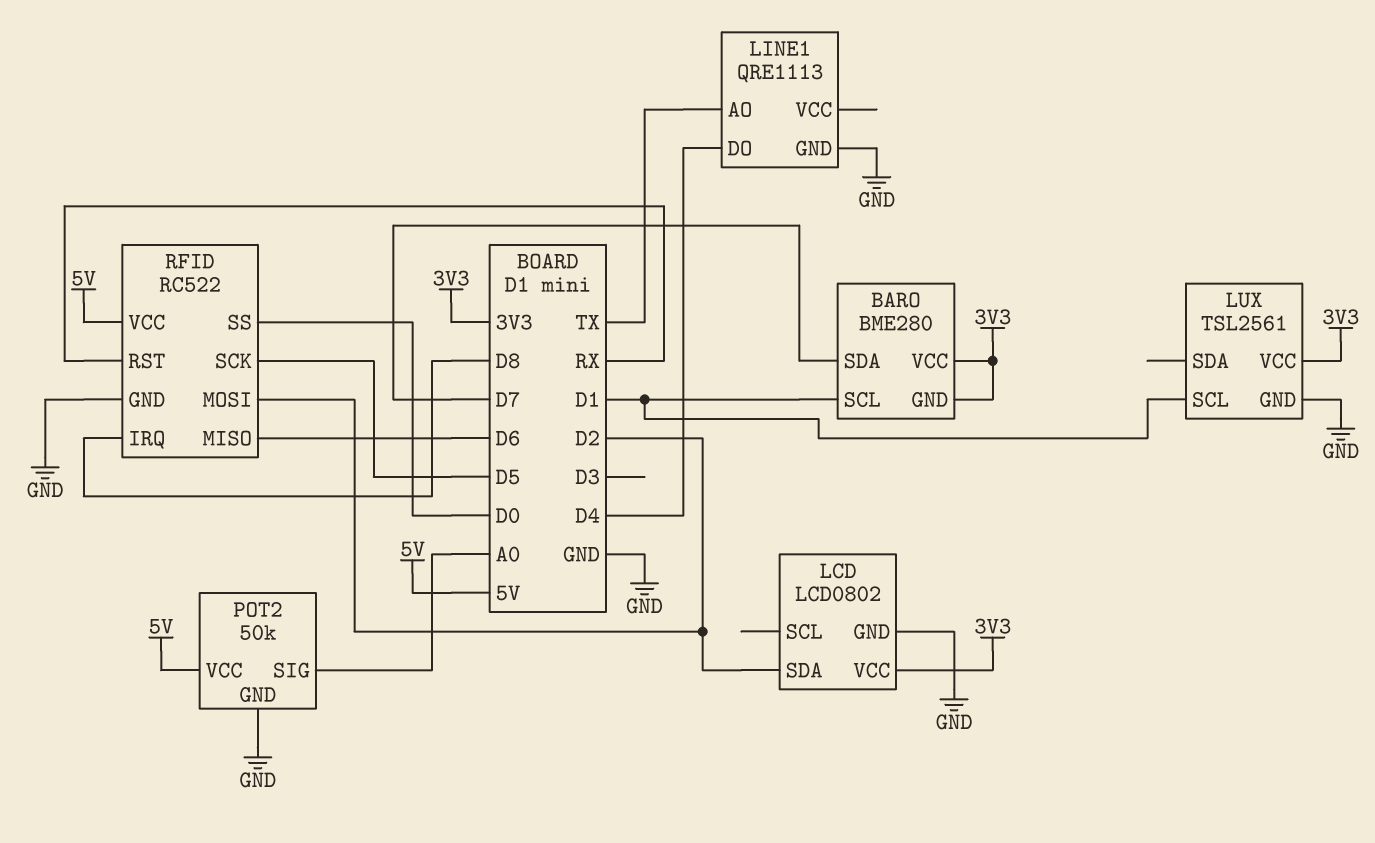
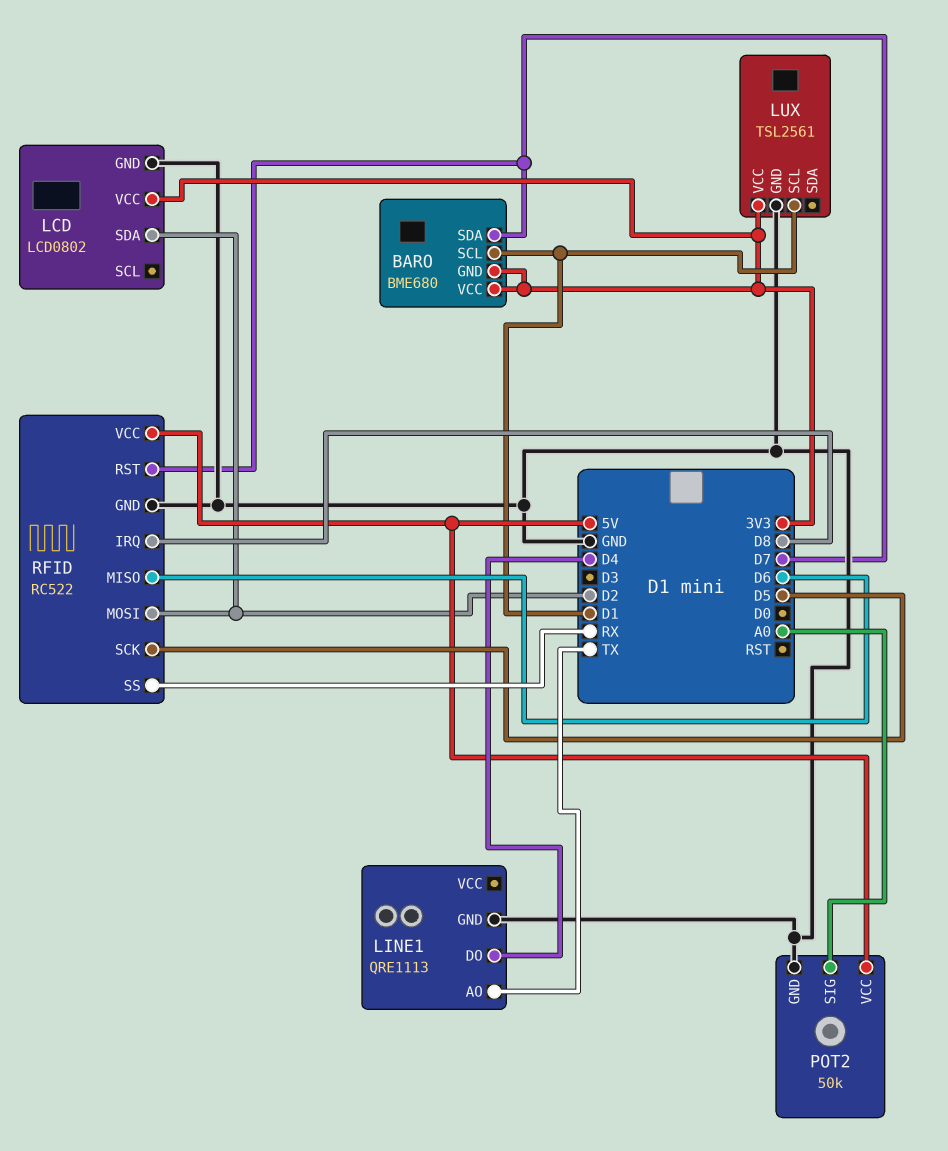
BARO: BME280 -> BME680
RFID pin RST: RX -> D7
RFID pin SS: D0 -> RX

